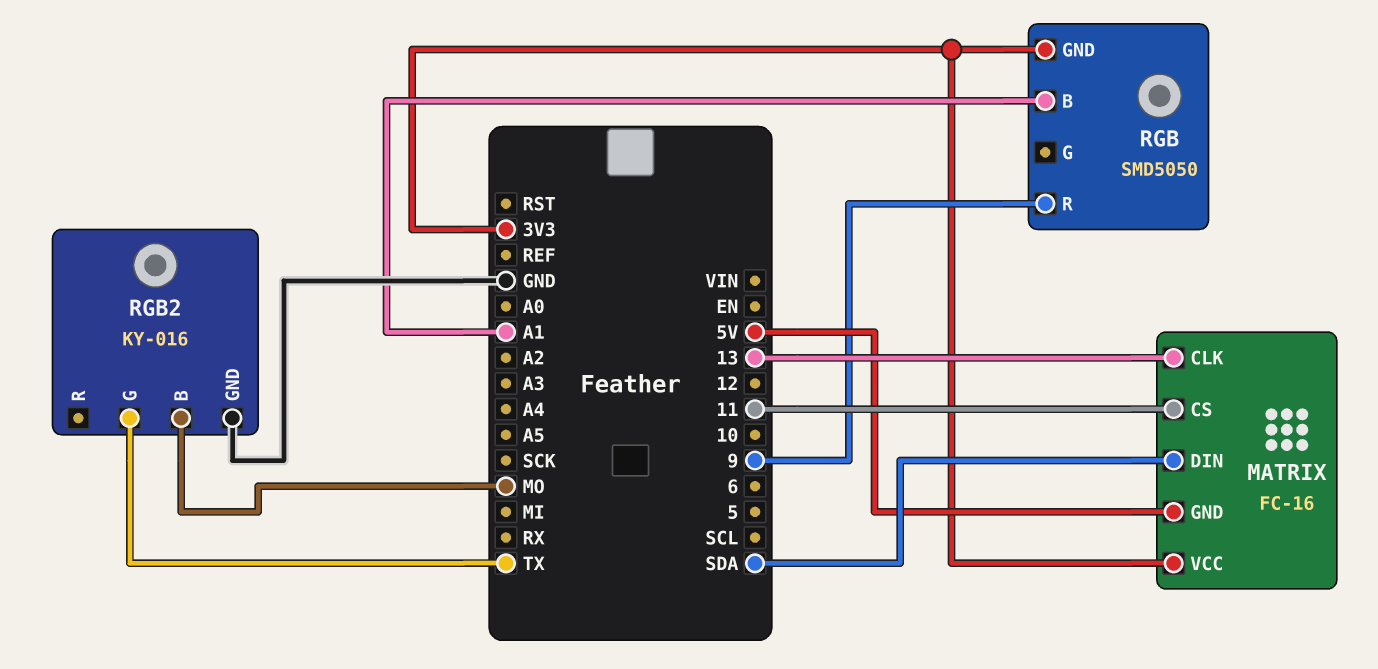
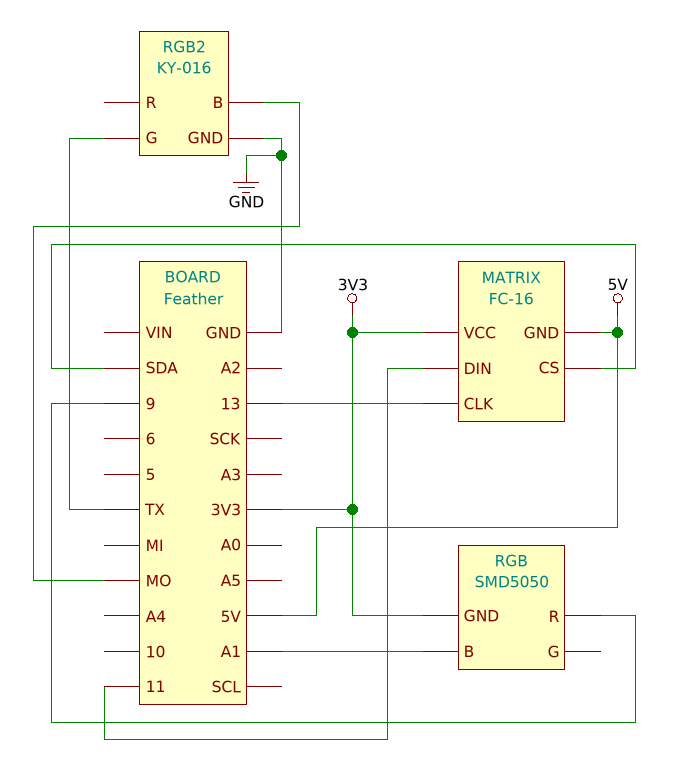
MATRIX pin CS: 11 -> SDA
MATRIX pin DIN: SDA -> 11

